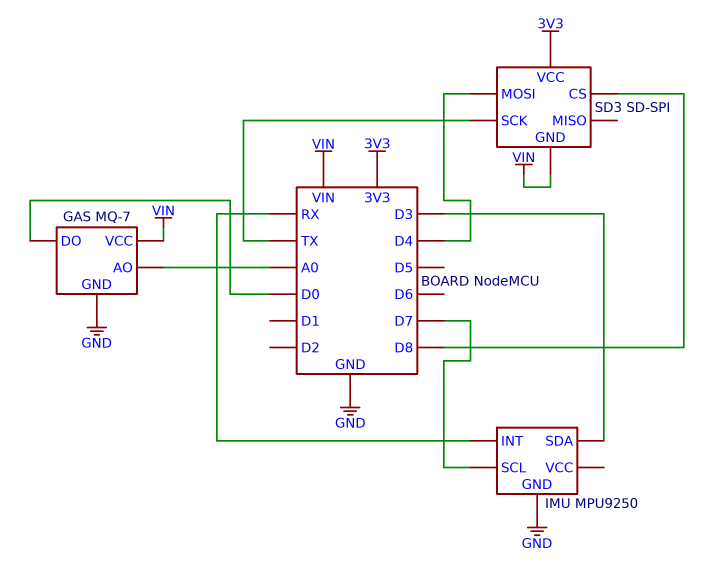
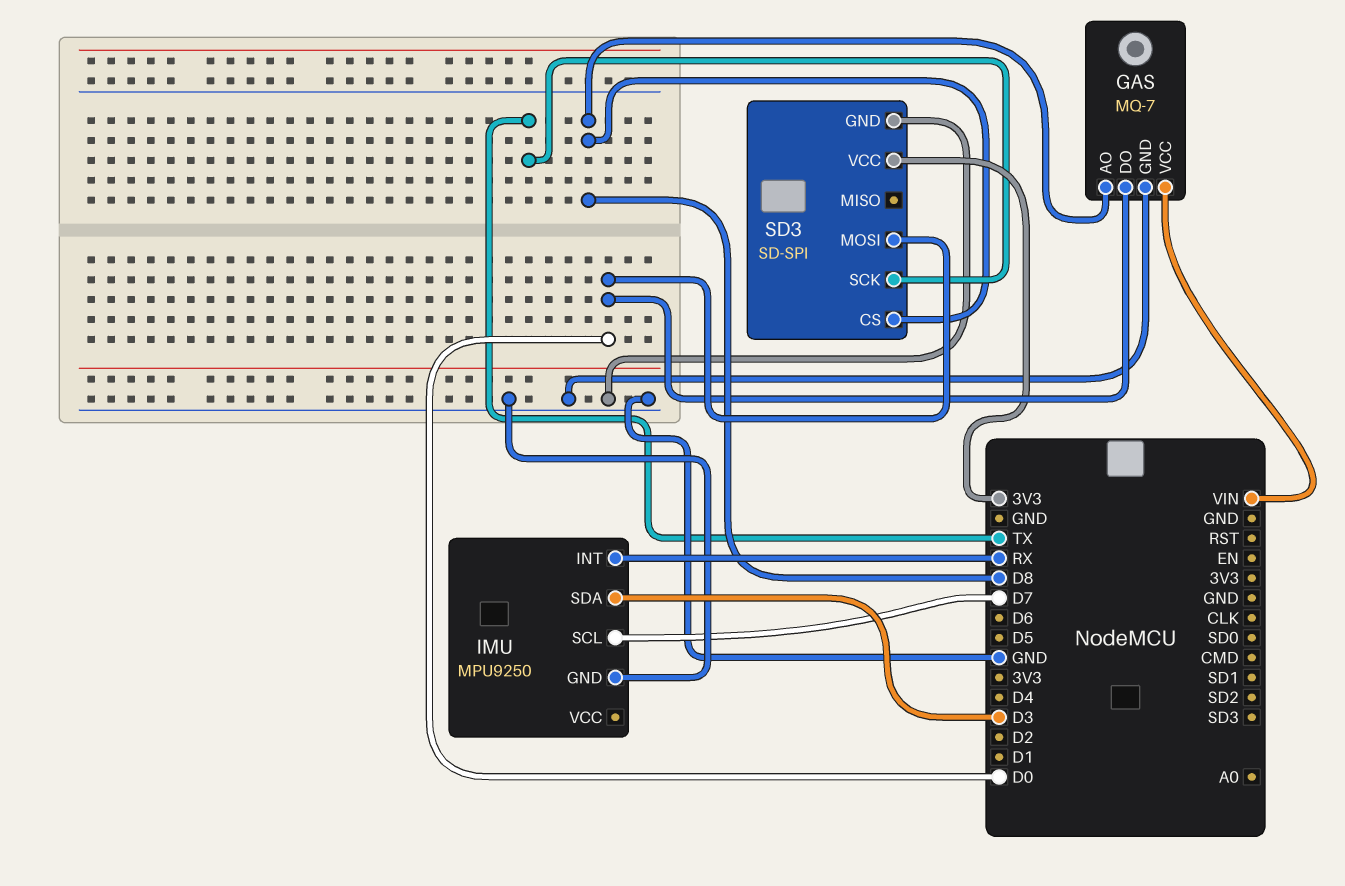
GAS pin AO: A0 -> D8
SD3 pin GND: VIN -> GND
SD3 pin MOSI: D4 -> D0

